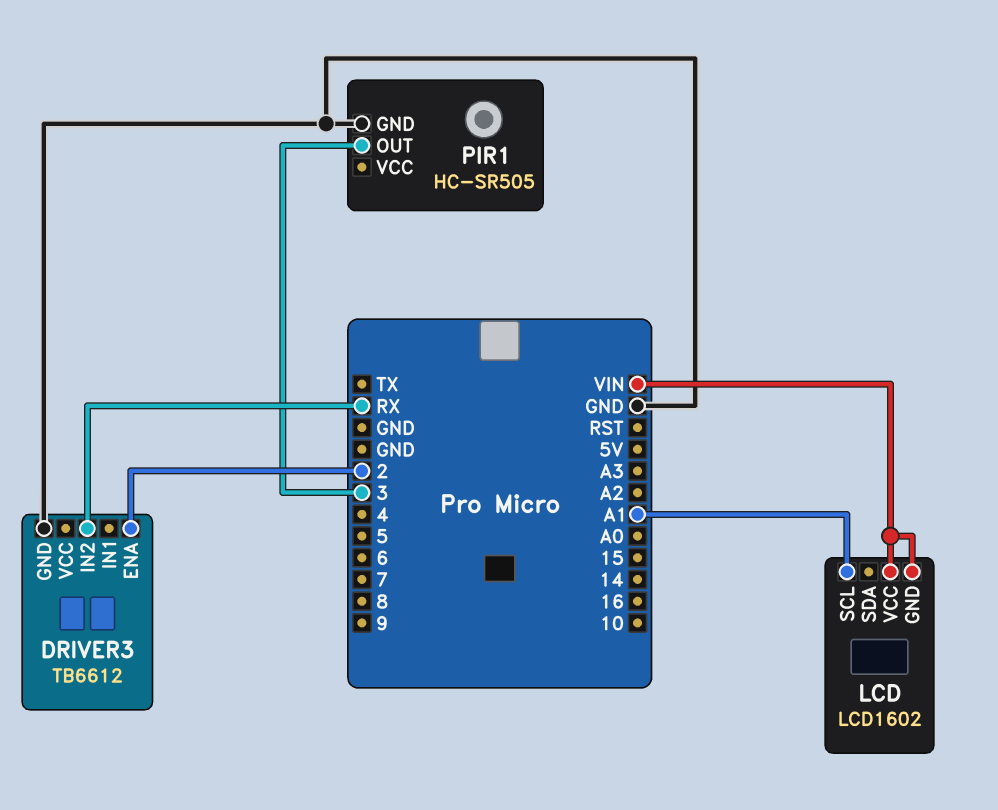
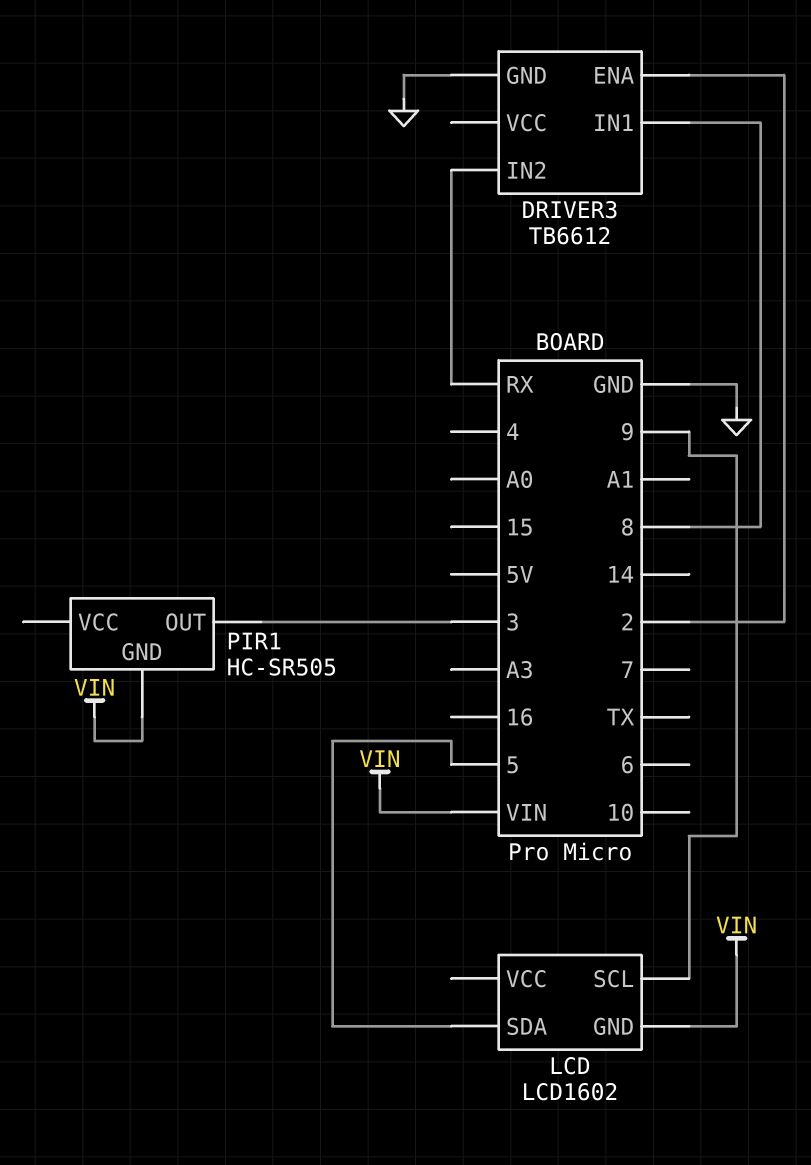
DRIVER3 pin IN1: none -> 8
LCD pin SCL: A1 -> 9
LCD pin SDA: none -> 5
LCD pin VCC: VIN -> none
PIR1 pin GND: GND -> VIN

